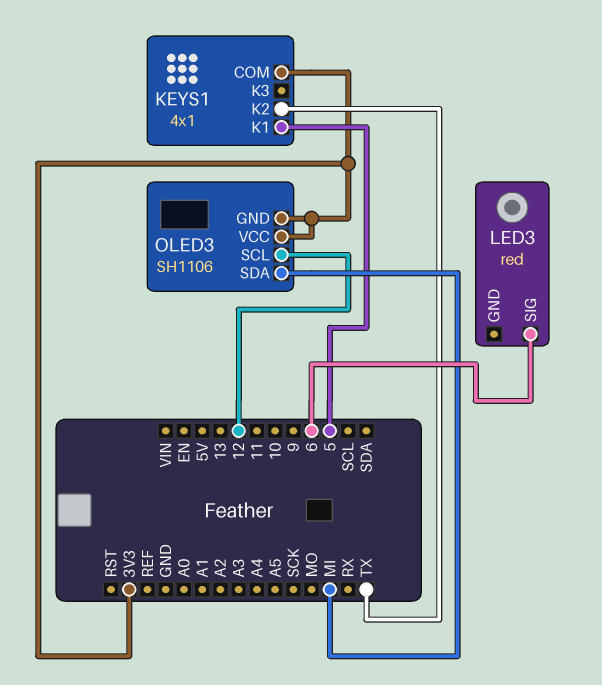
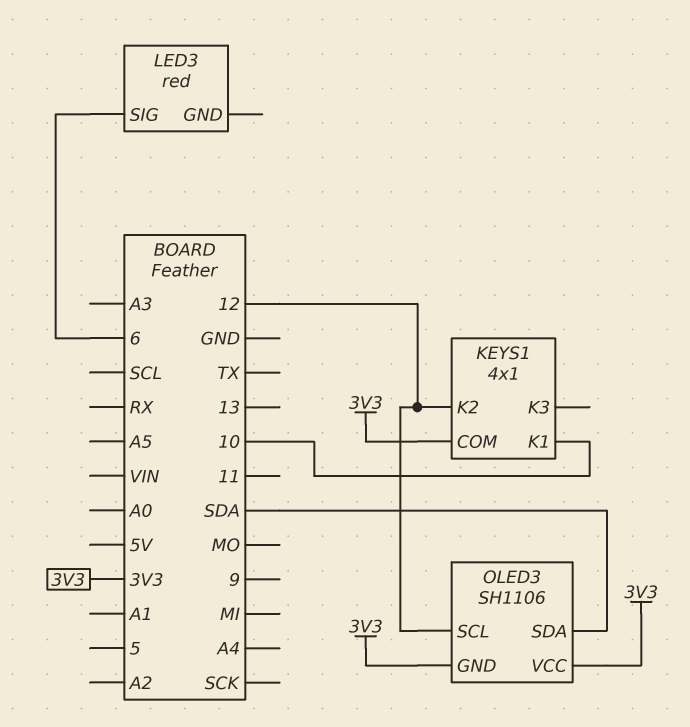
KEYS1 pin K1: 5 -> 10
KEYS1 pin K2: TX -> 12
OLED3 pin SDA: MI -> SDA

